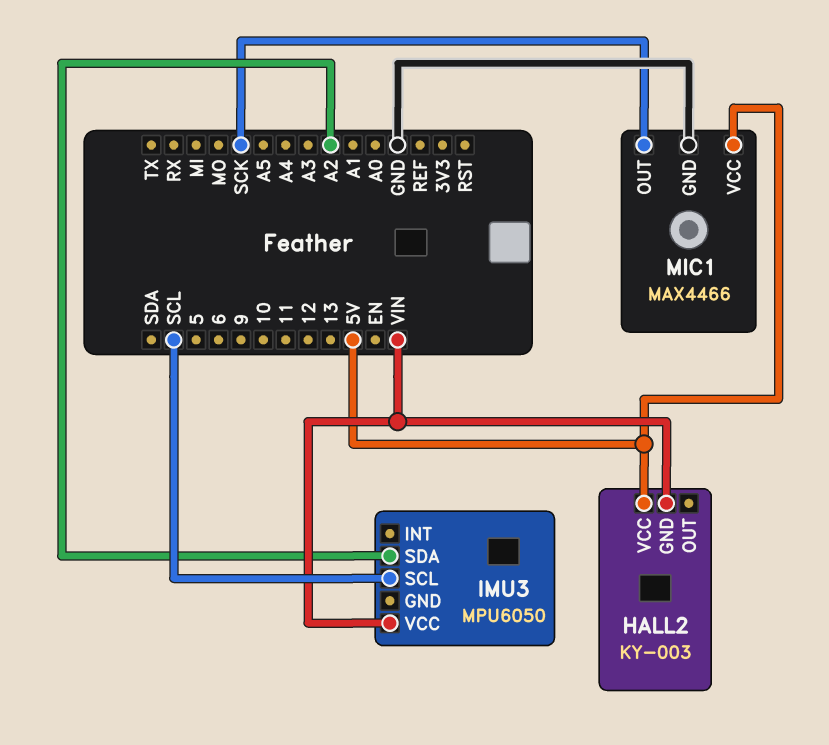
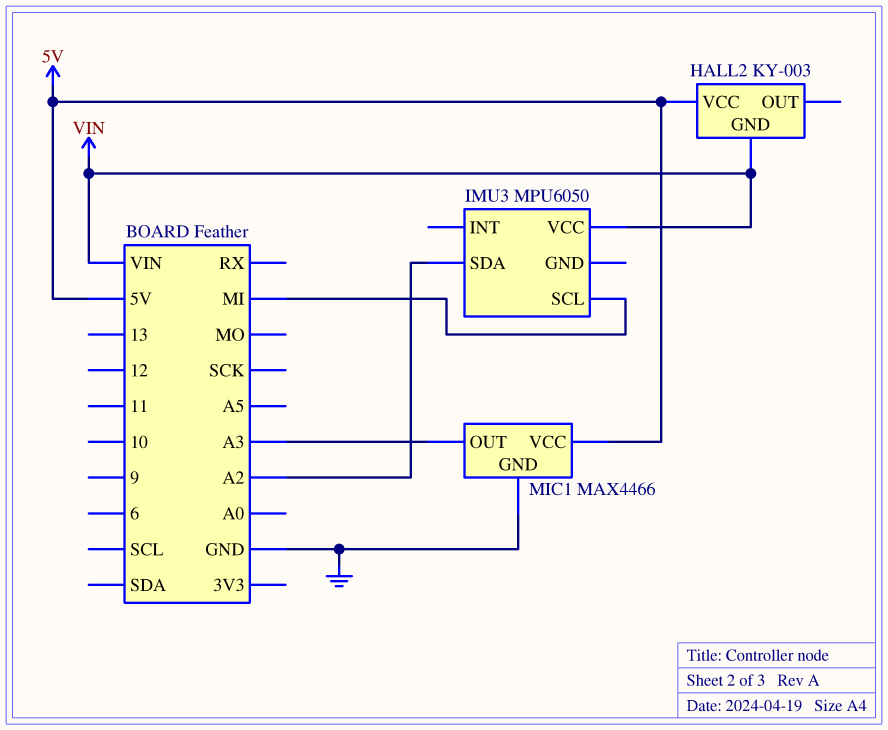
IMU3 pin SCL: SCL -> MI
MIC1 pin OUT: SCK -> A3

